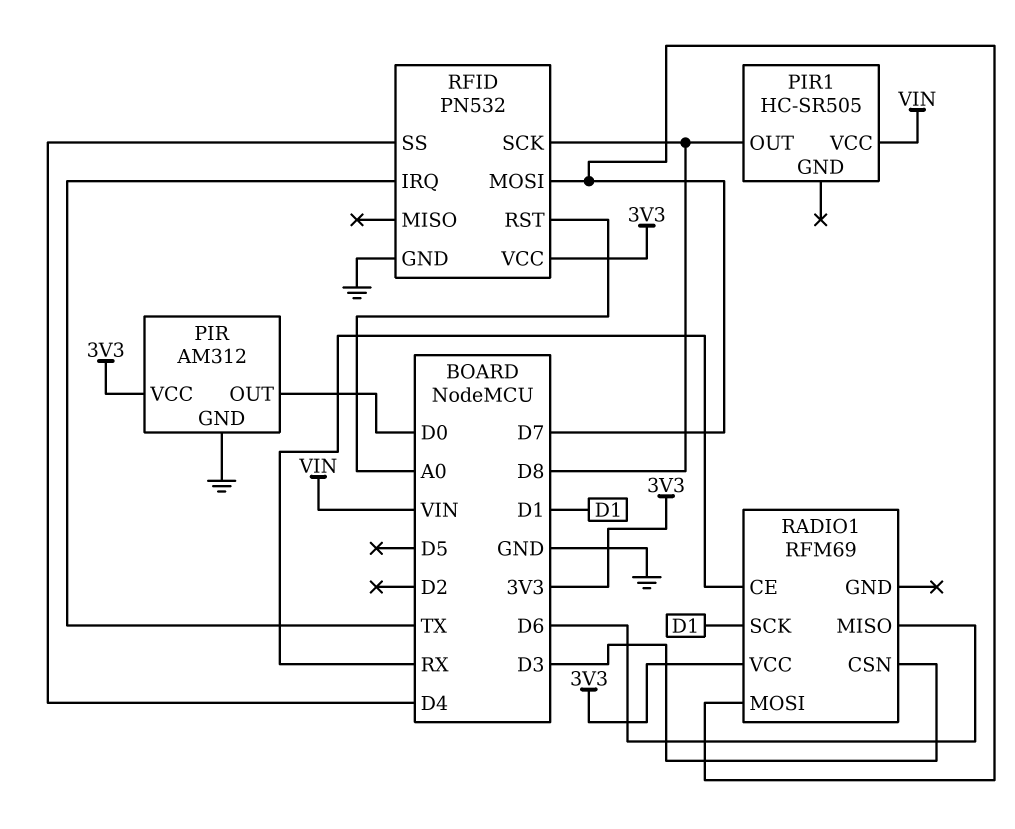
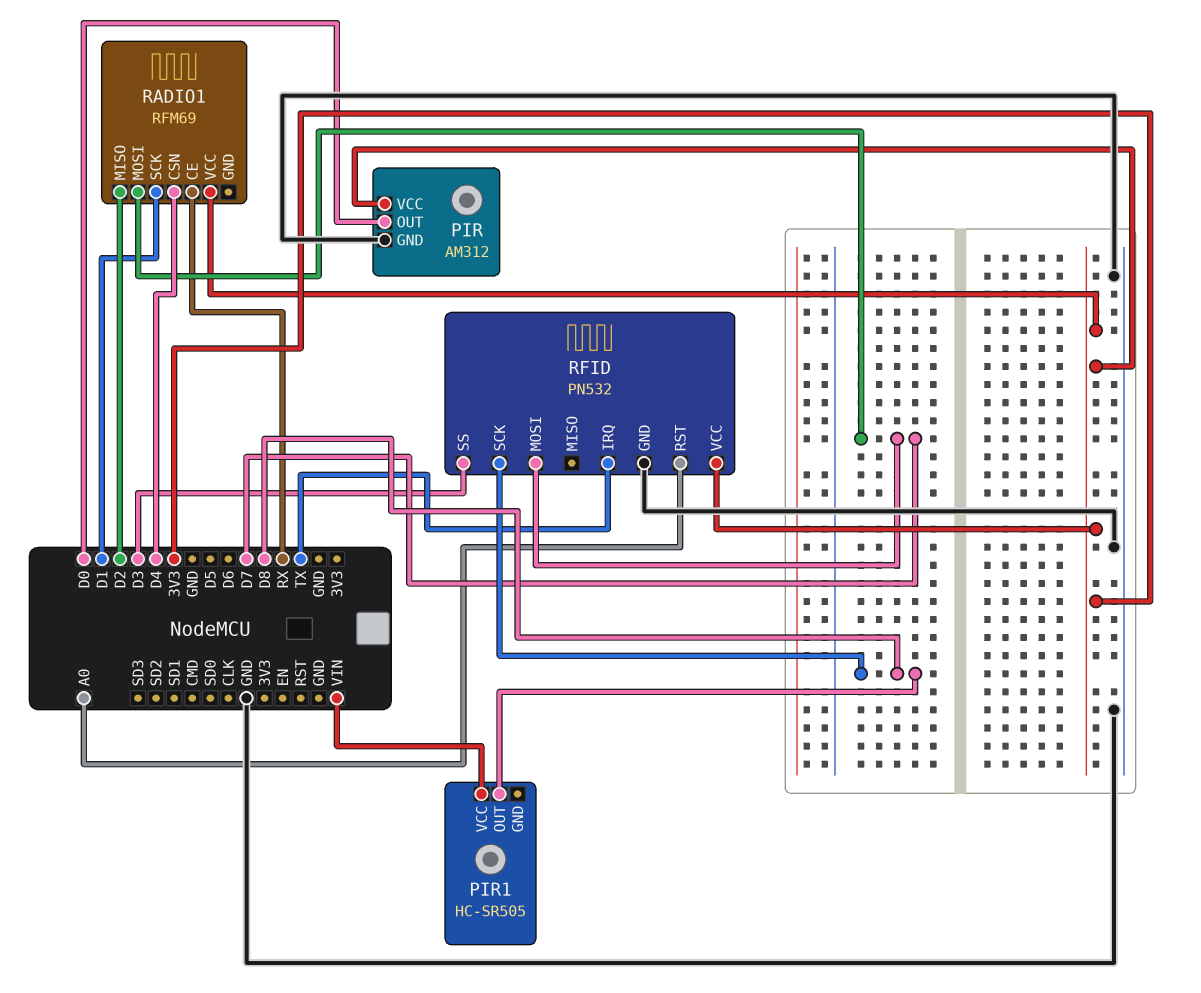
RADIO1 pin CSN: D3 -> D4
RADIO1 pin MISO: D6 -> D2
RFID pin SS: D4 -> D3

